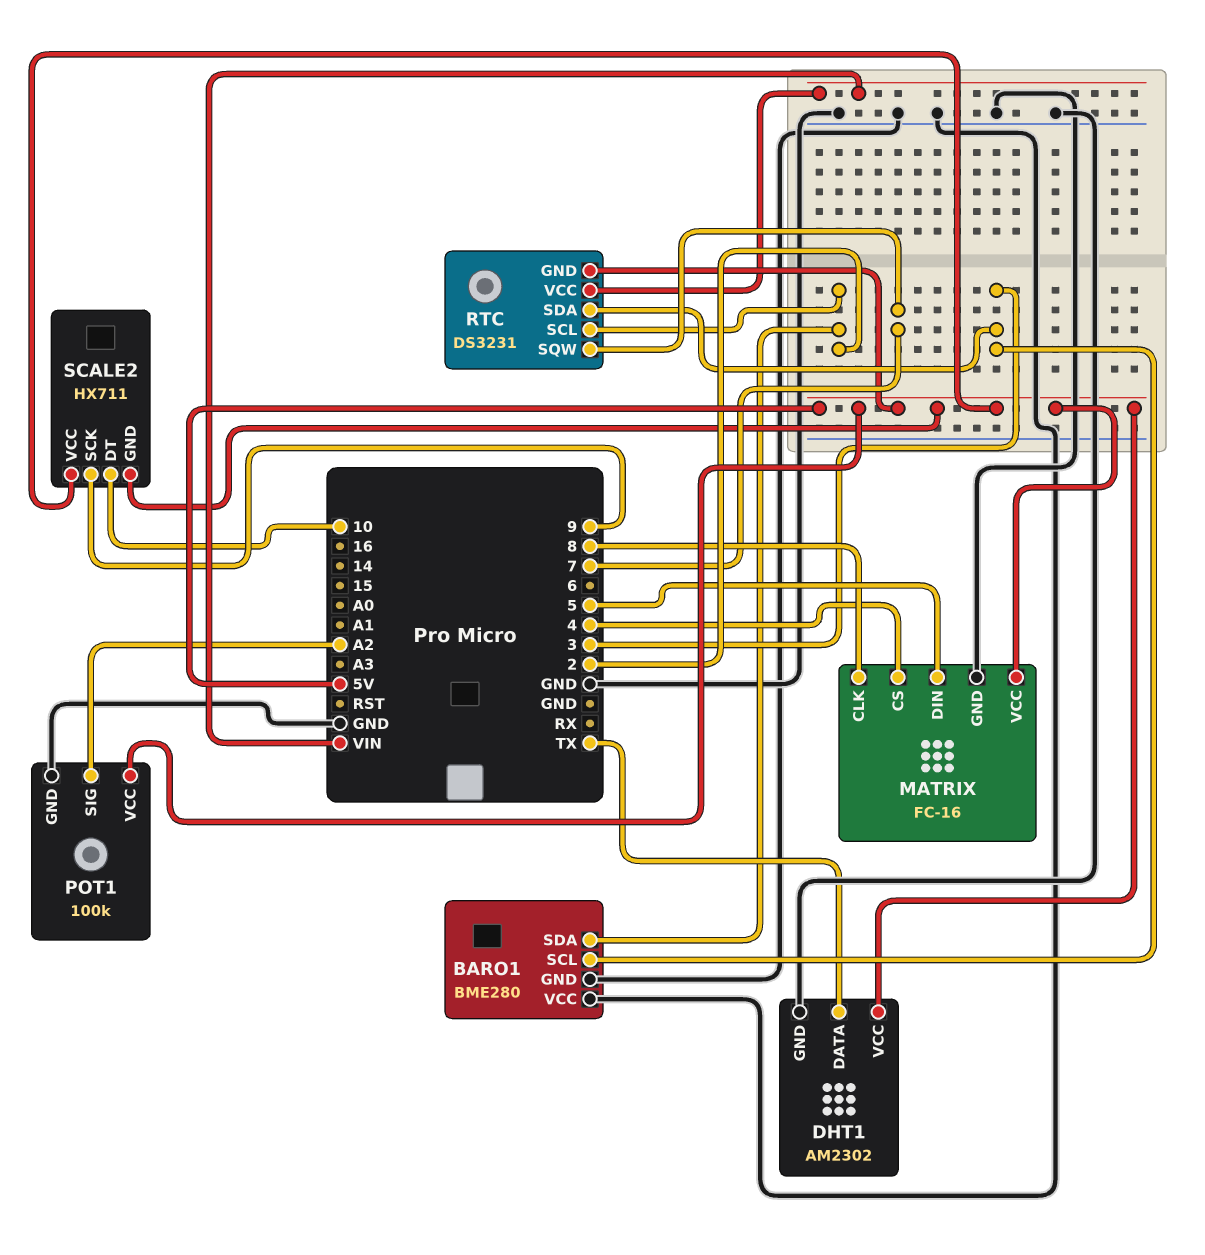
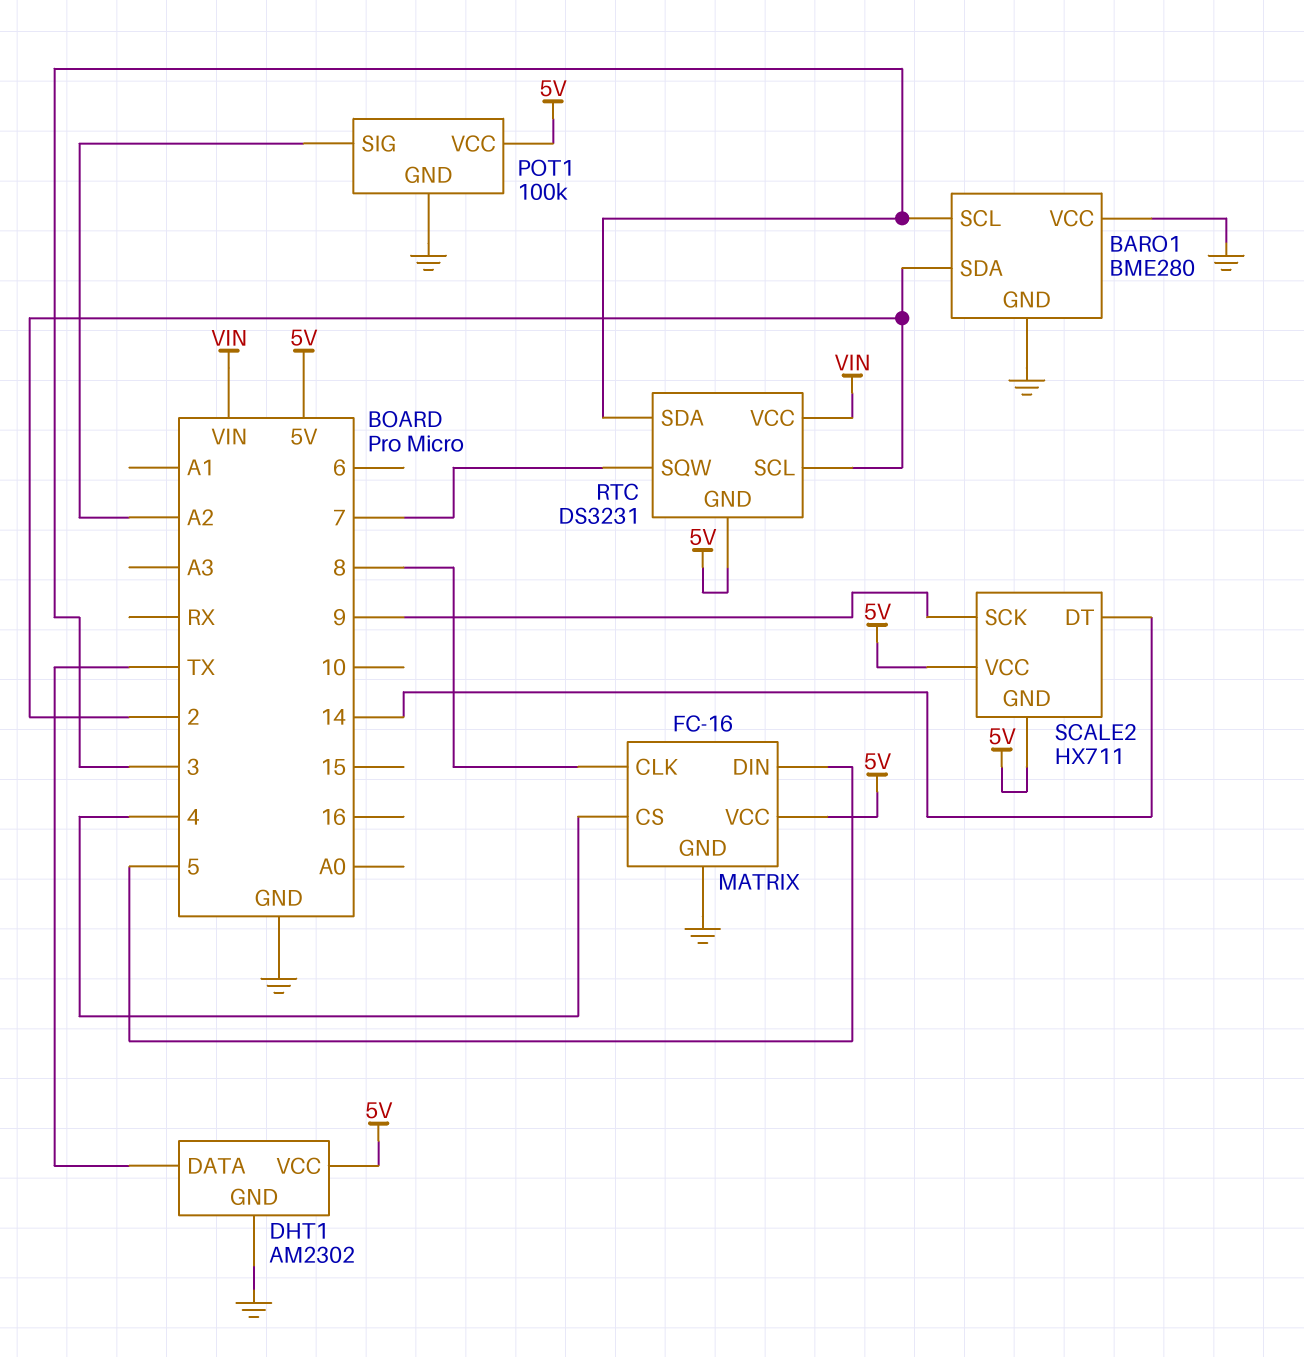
SCALE2 pin DT: 10 -> 14

